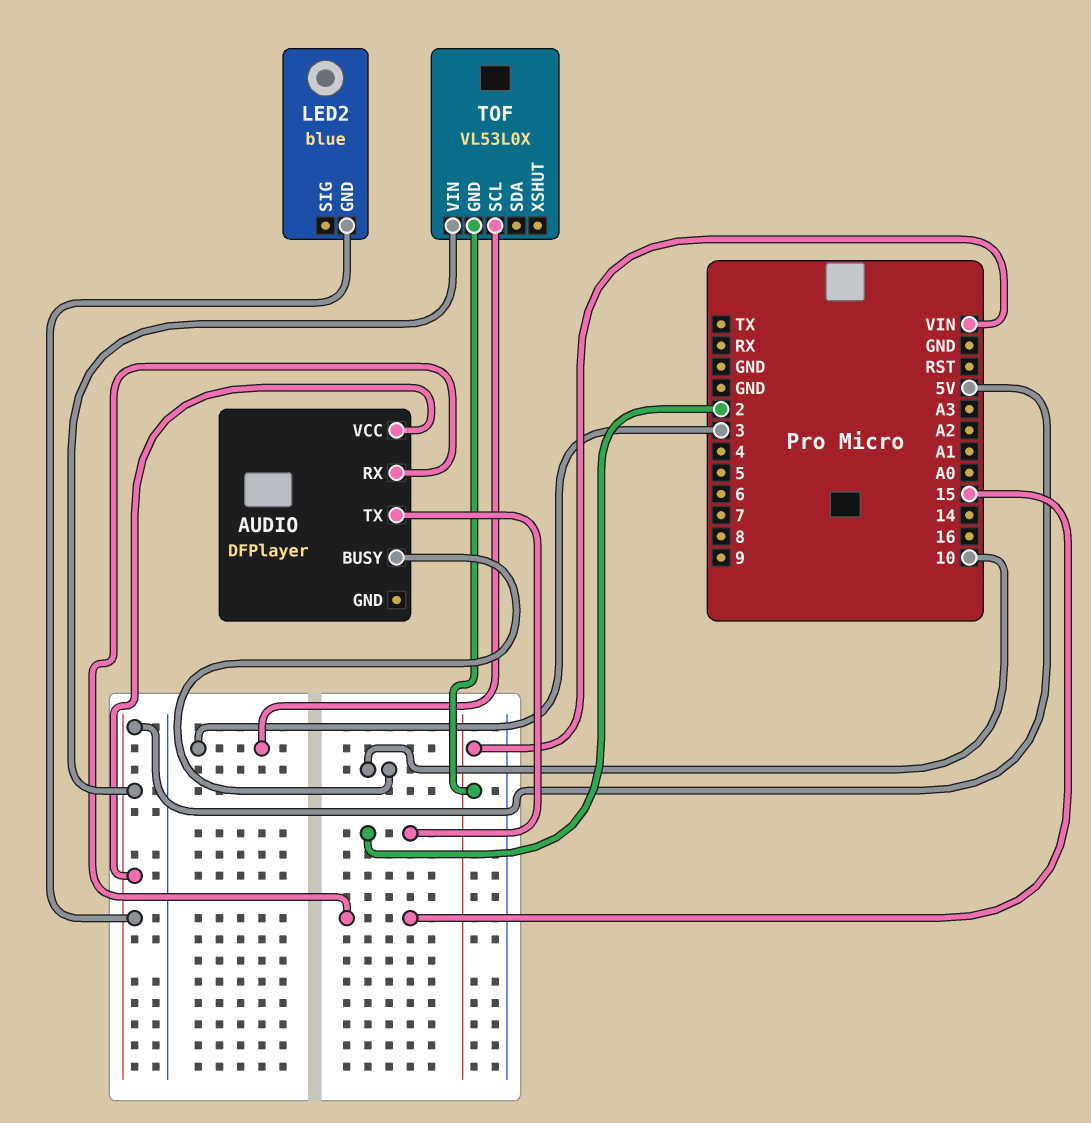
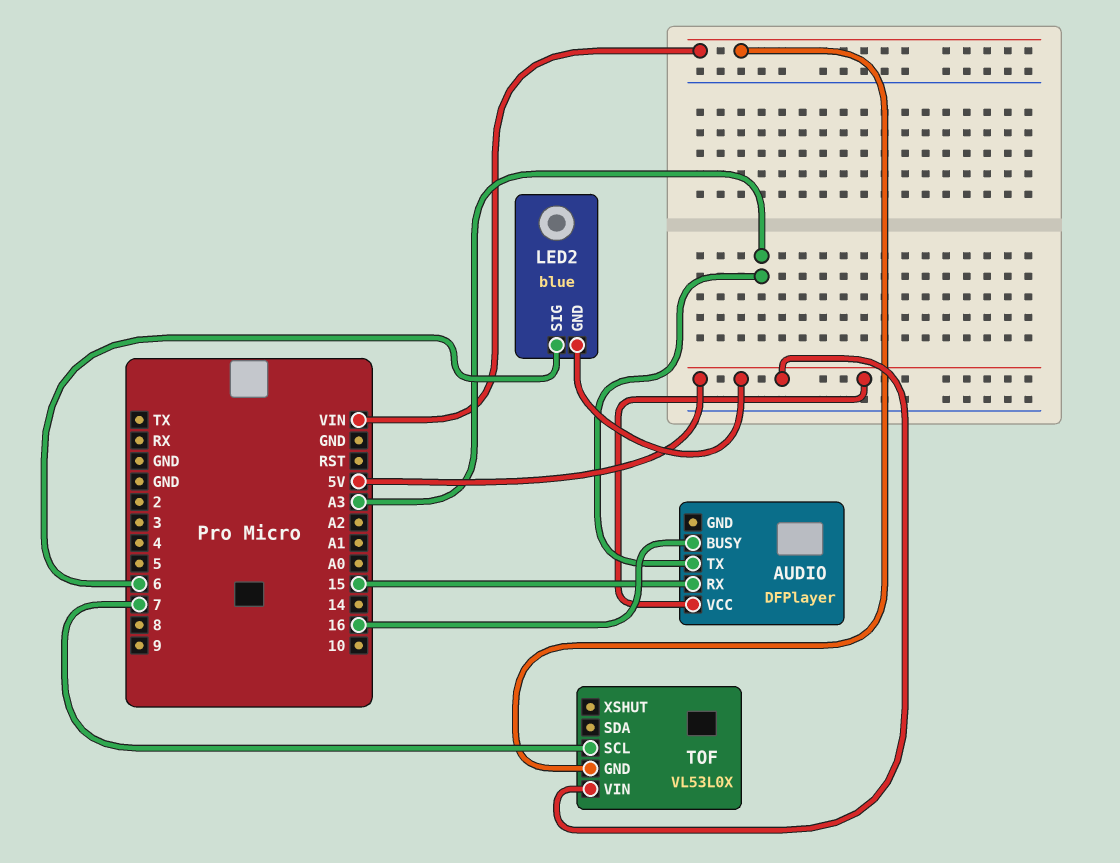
AUDIO pin BUSY: 10 -> 16
AUDIO pin TX: 2 -> A3
LED2 pin SIG: none -> 6
TOF pin SCL: 3 -> 7

